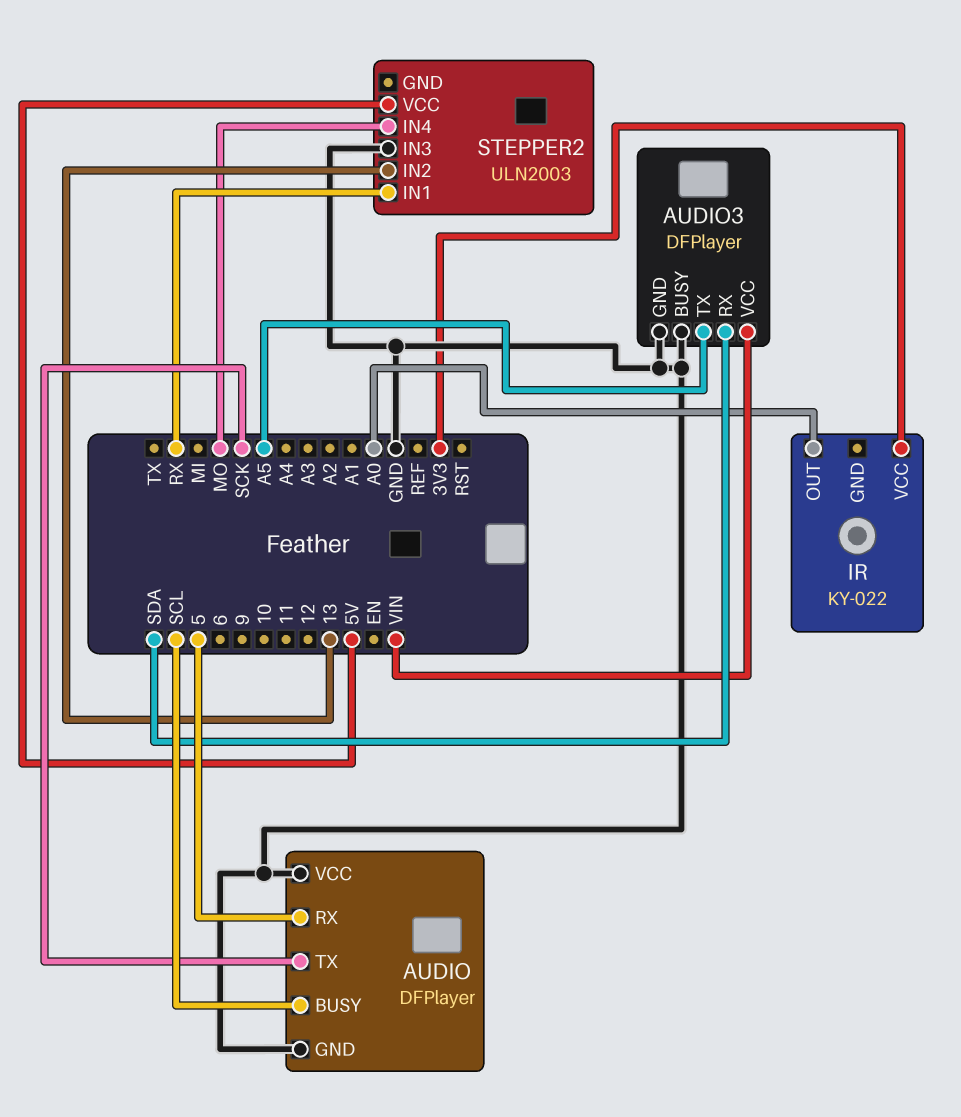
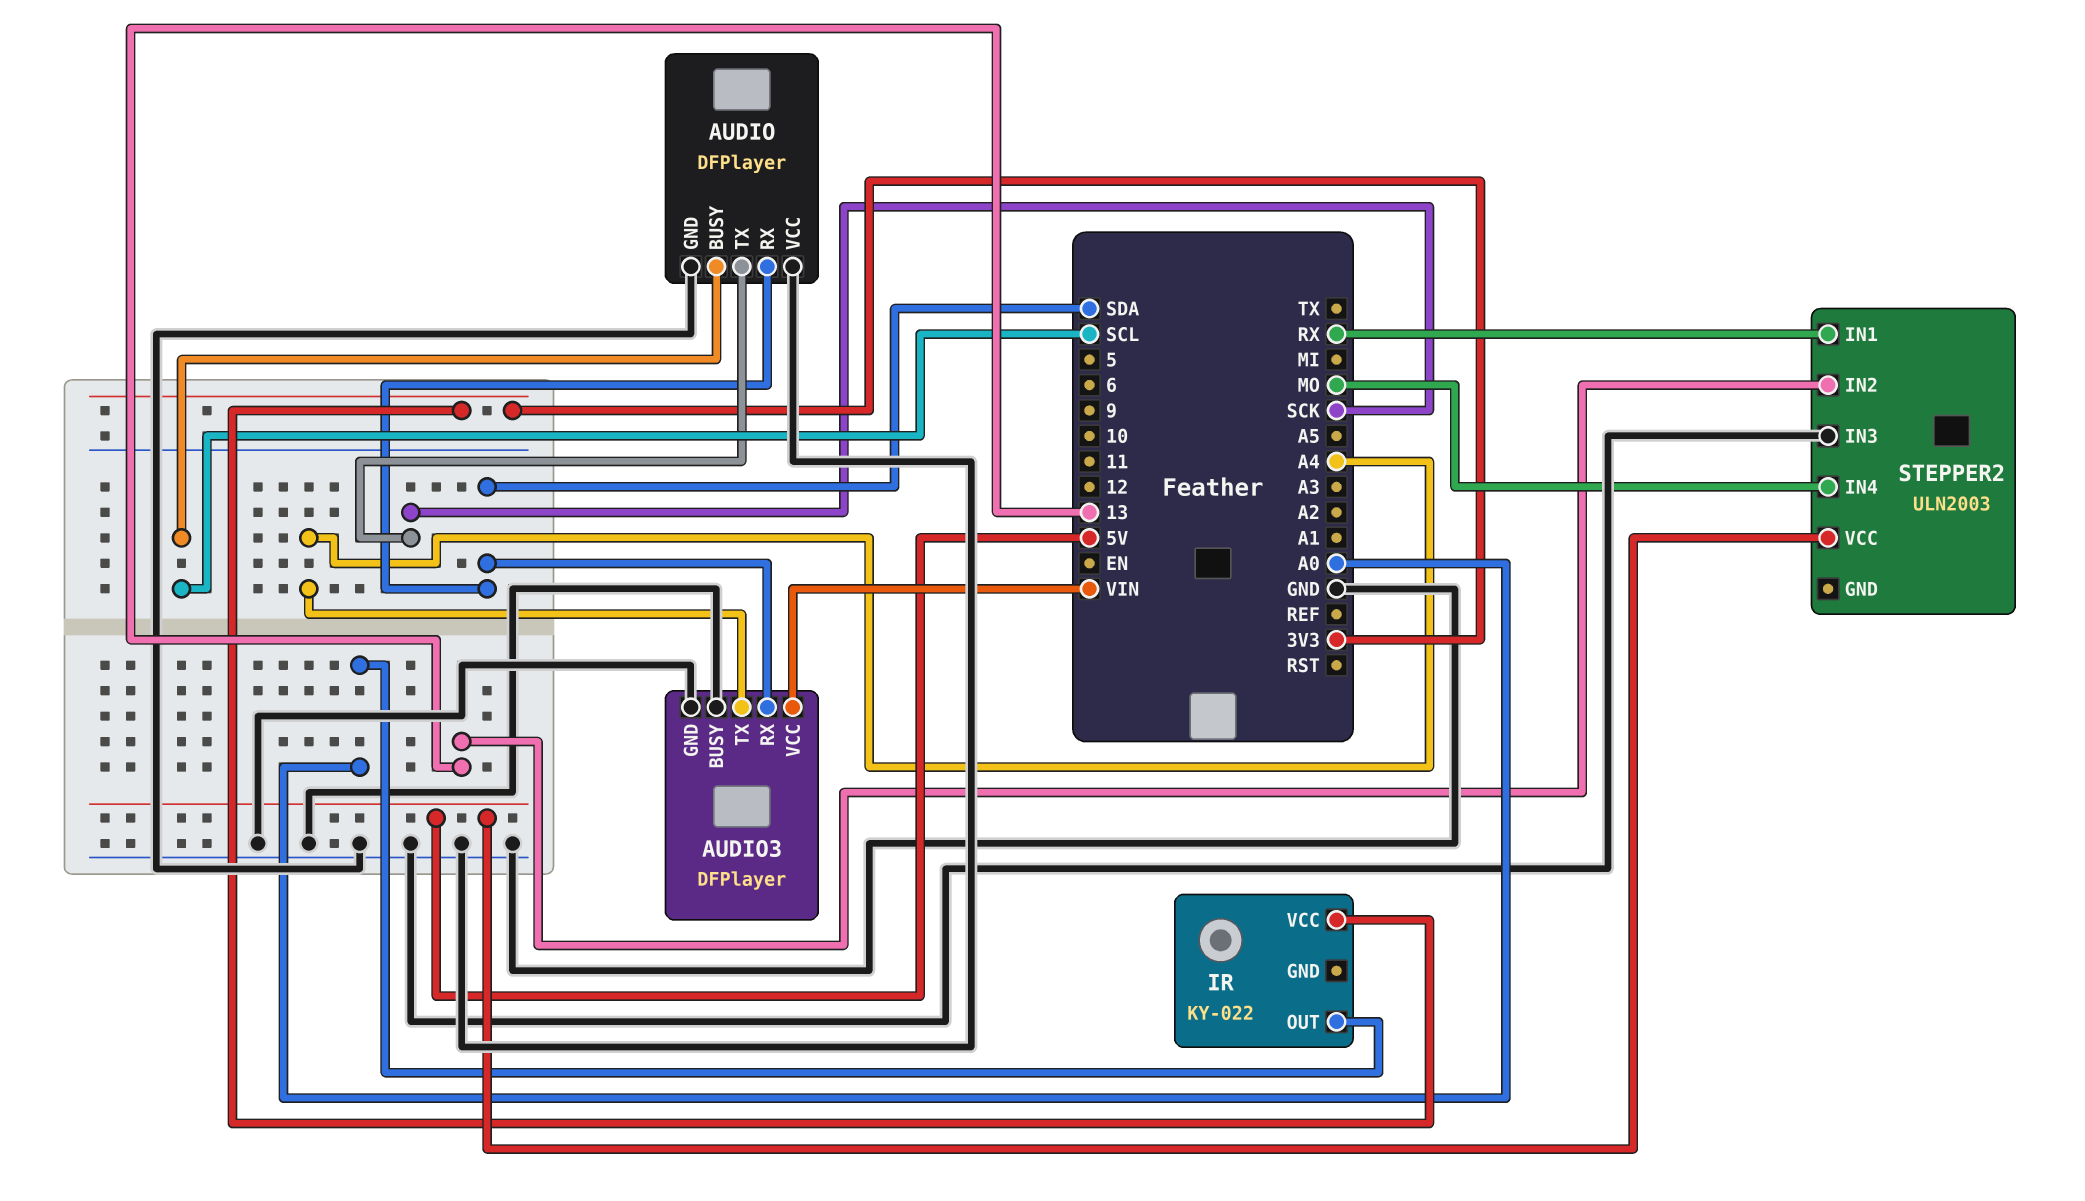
AUDIO pin RX: 5 -> SDA
AUDIO3 pin TX: A5 -> A4

